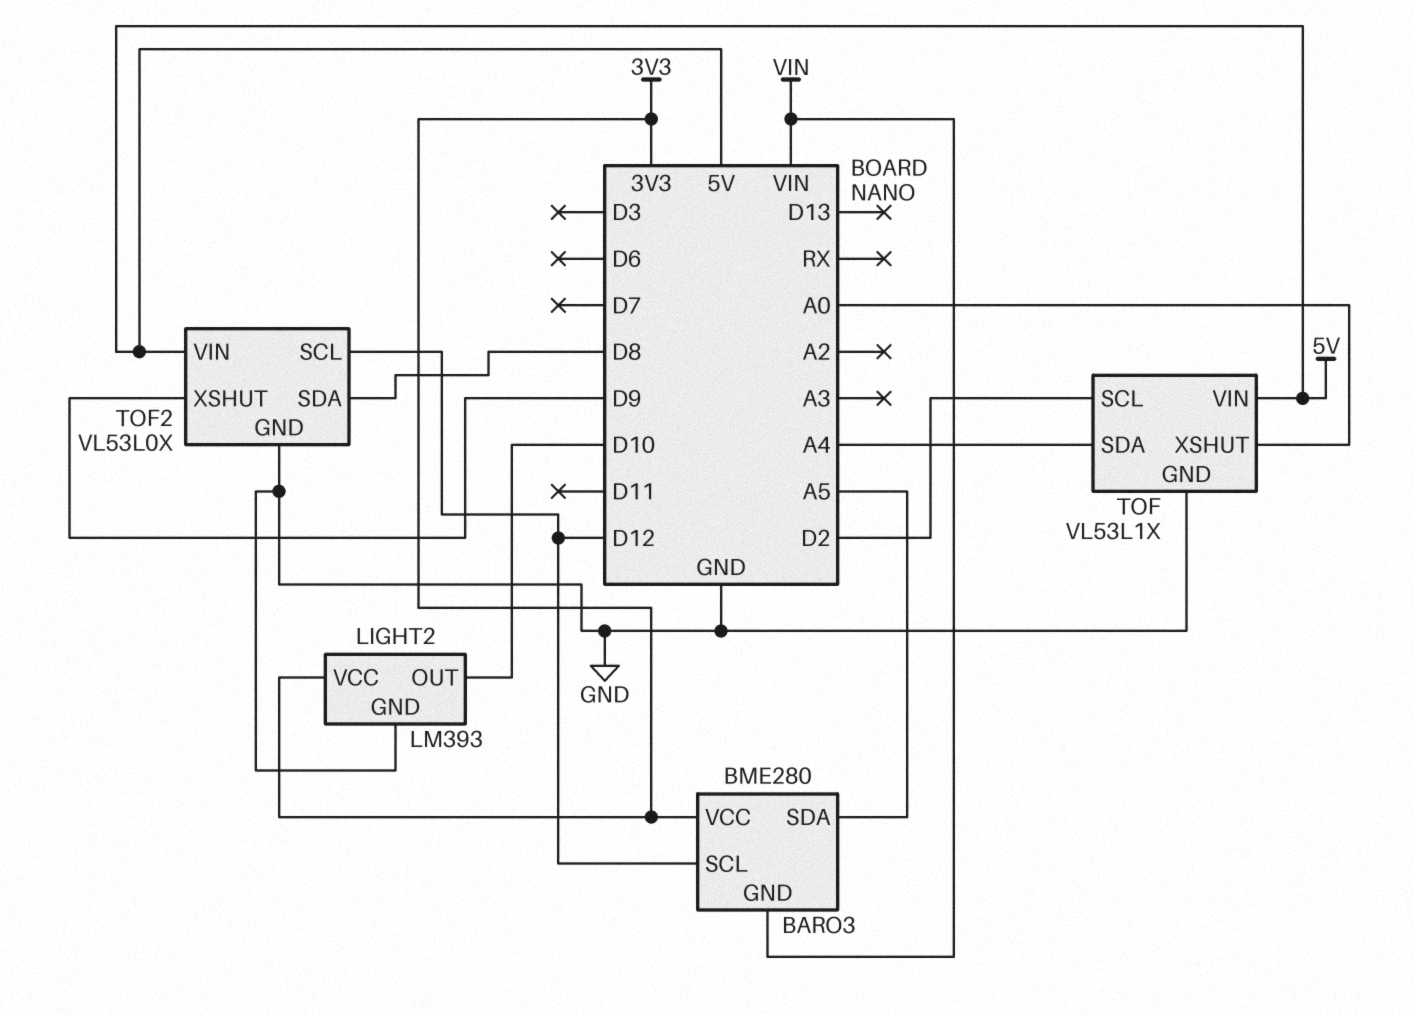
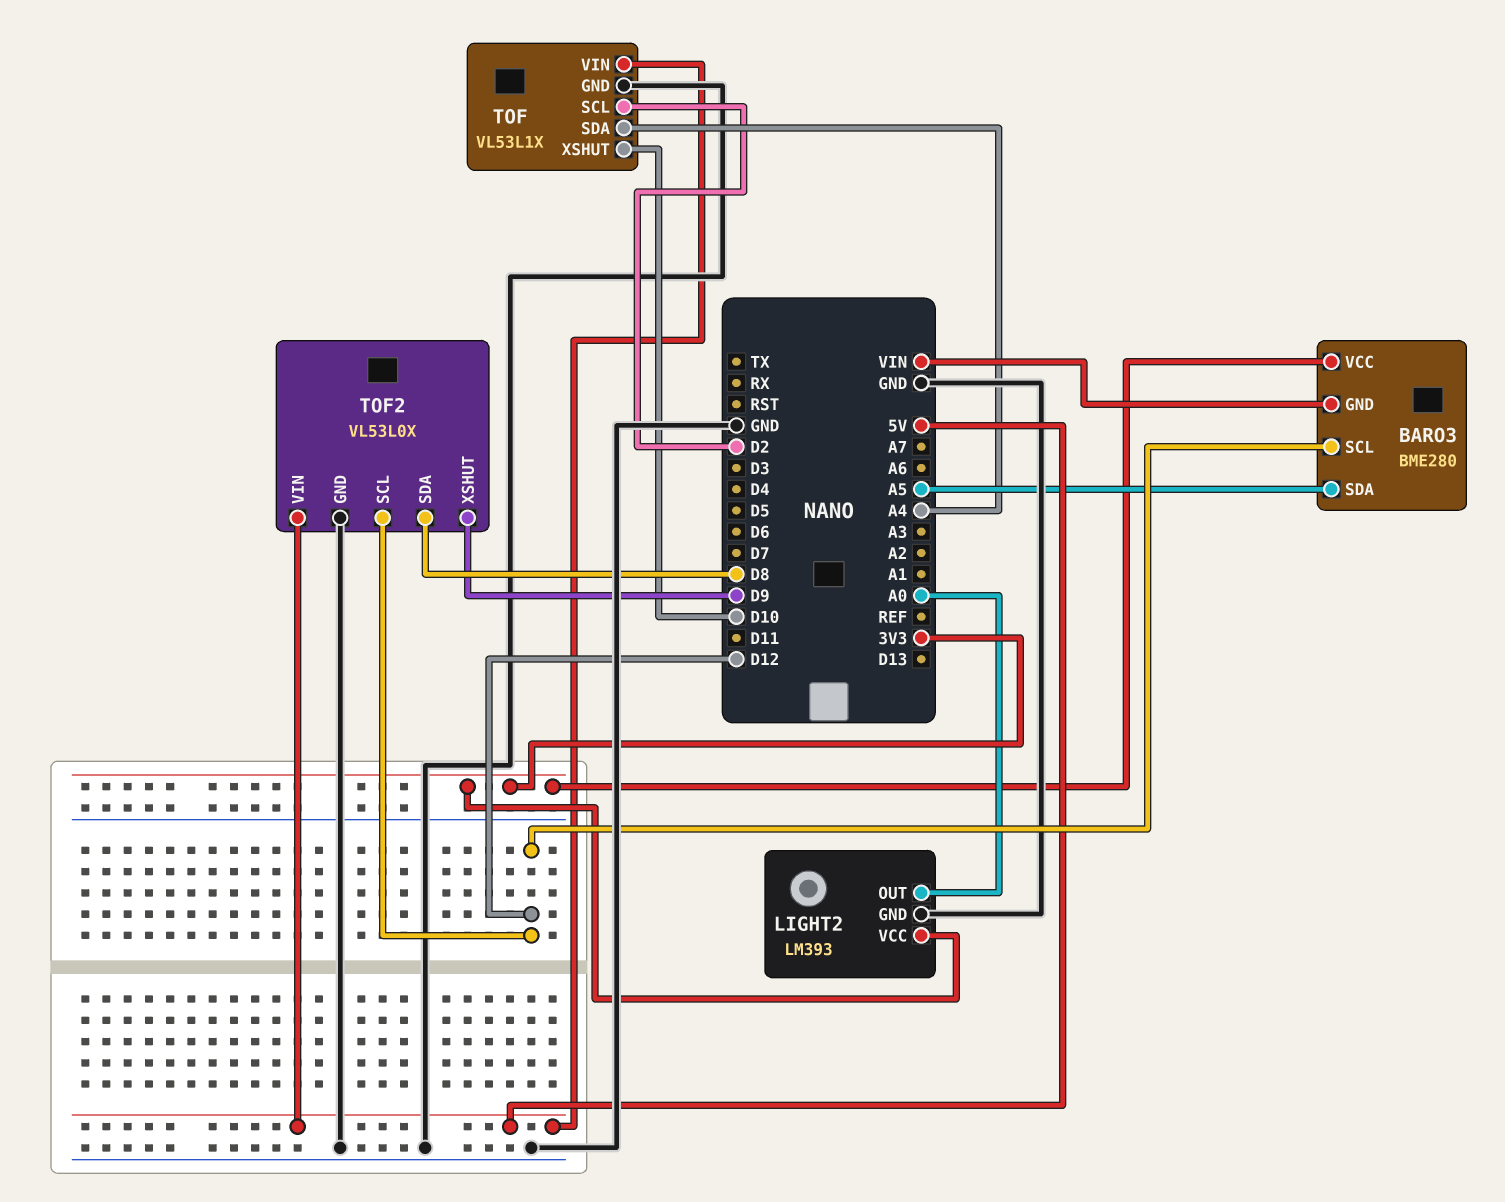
LIGHT2 pin OUT: D10 -> A0
TOF pin XSHUT: A0 -> D10

